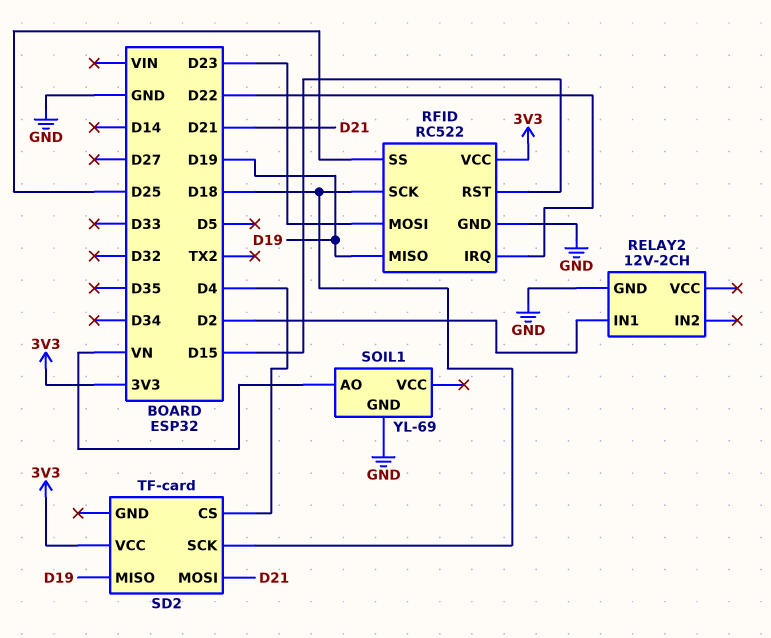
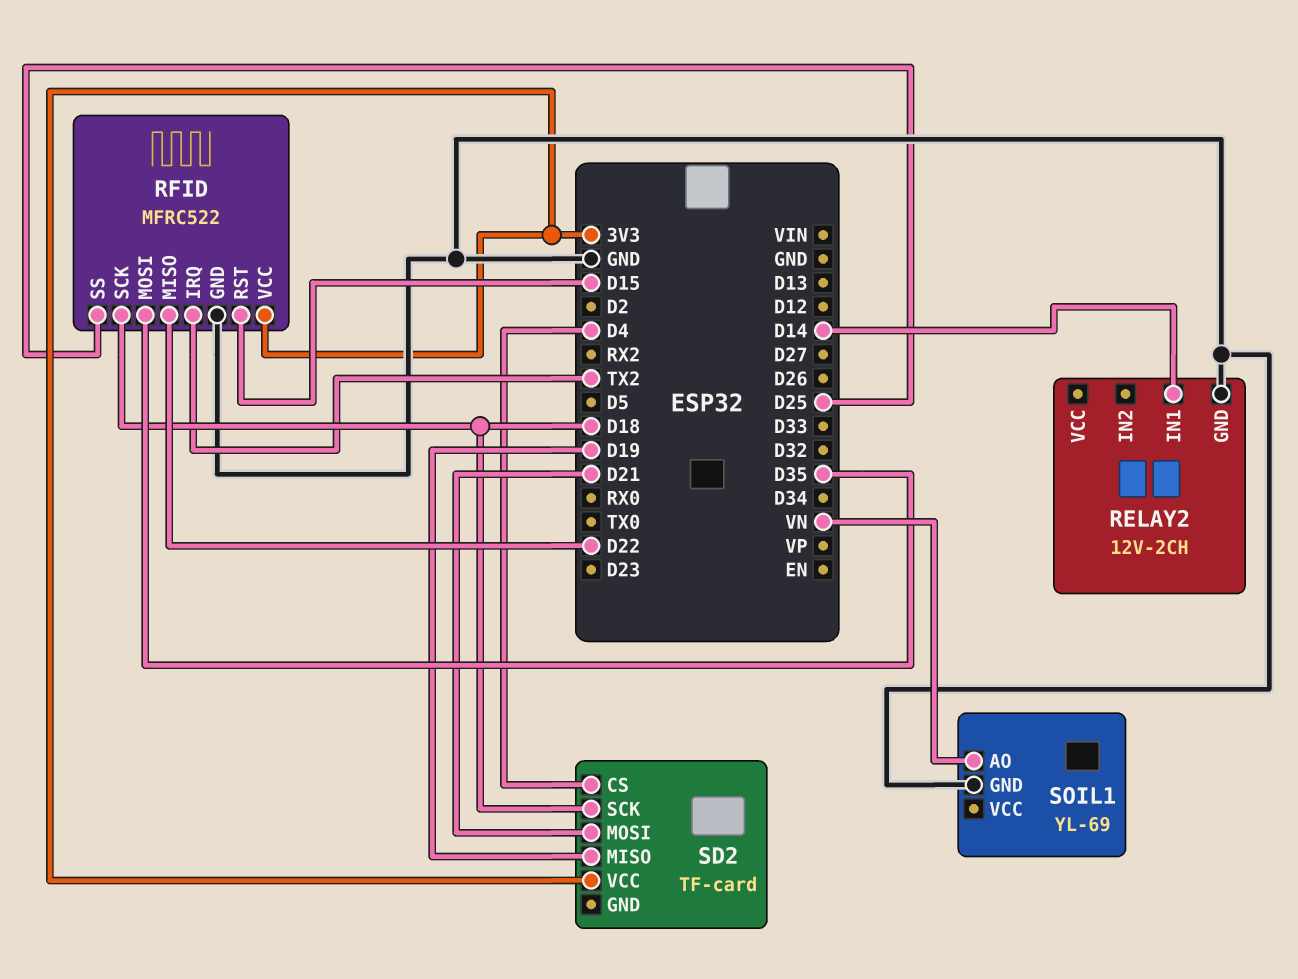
RELAY2 pin IN1: D2 -> D14
RFID: RC522 -> MFRC522
RFID pin IRQ: D22 -> TX2
RFID pin MISO: D19 -> D22
RFID pin MOSI: D23 -> D35

